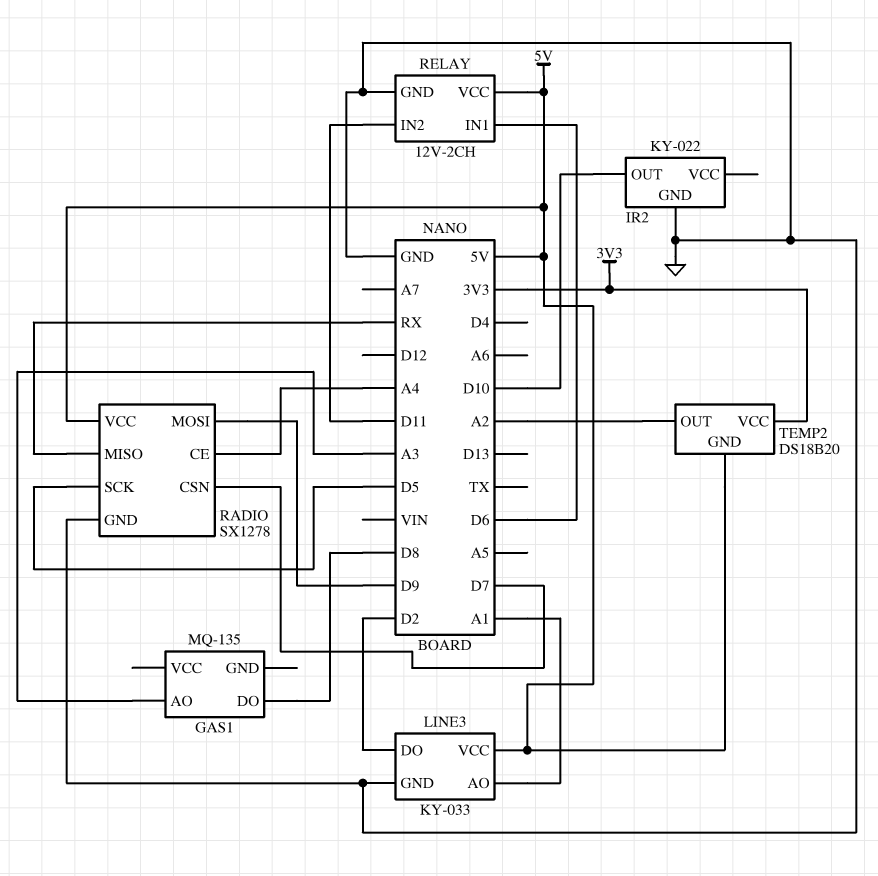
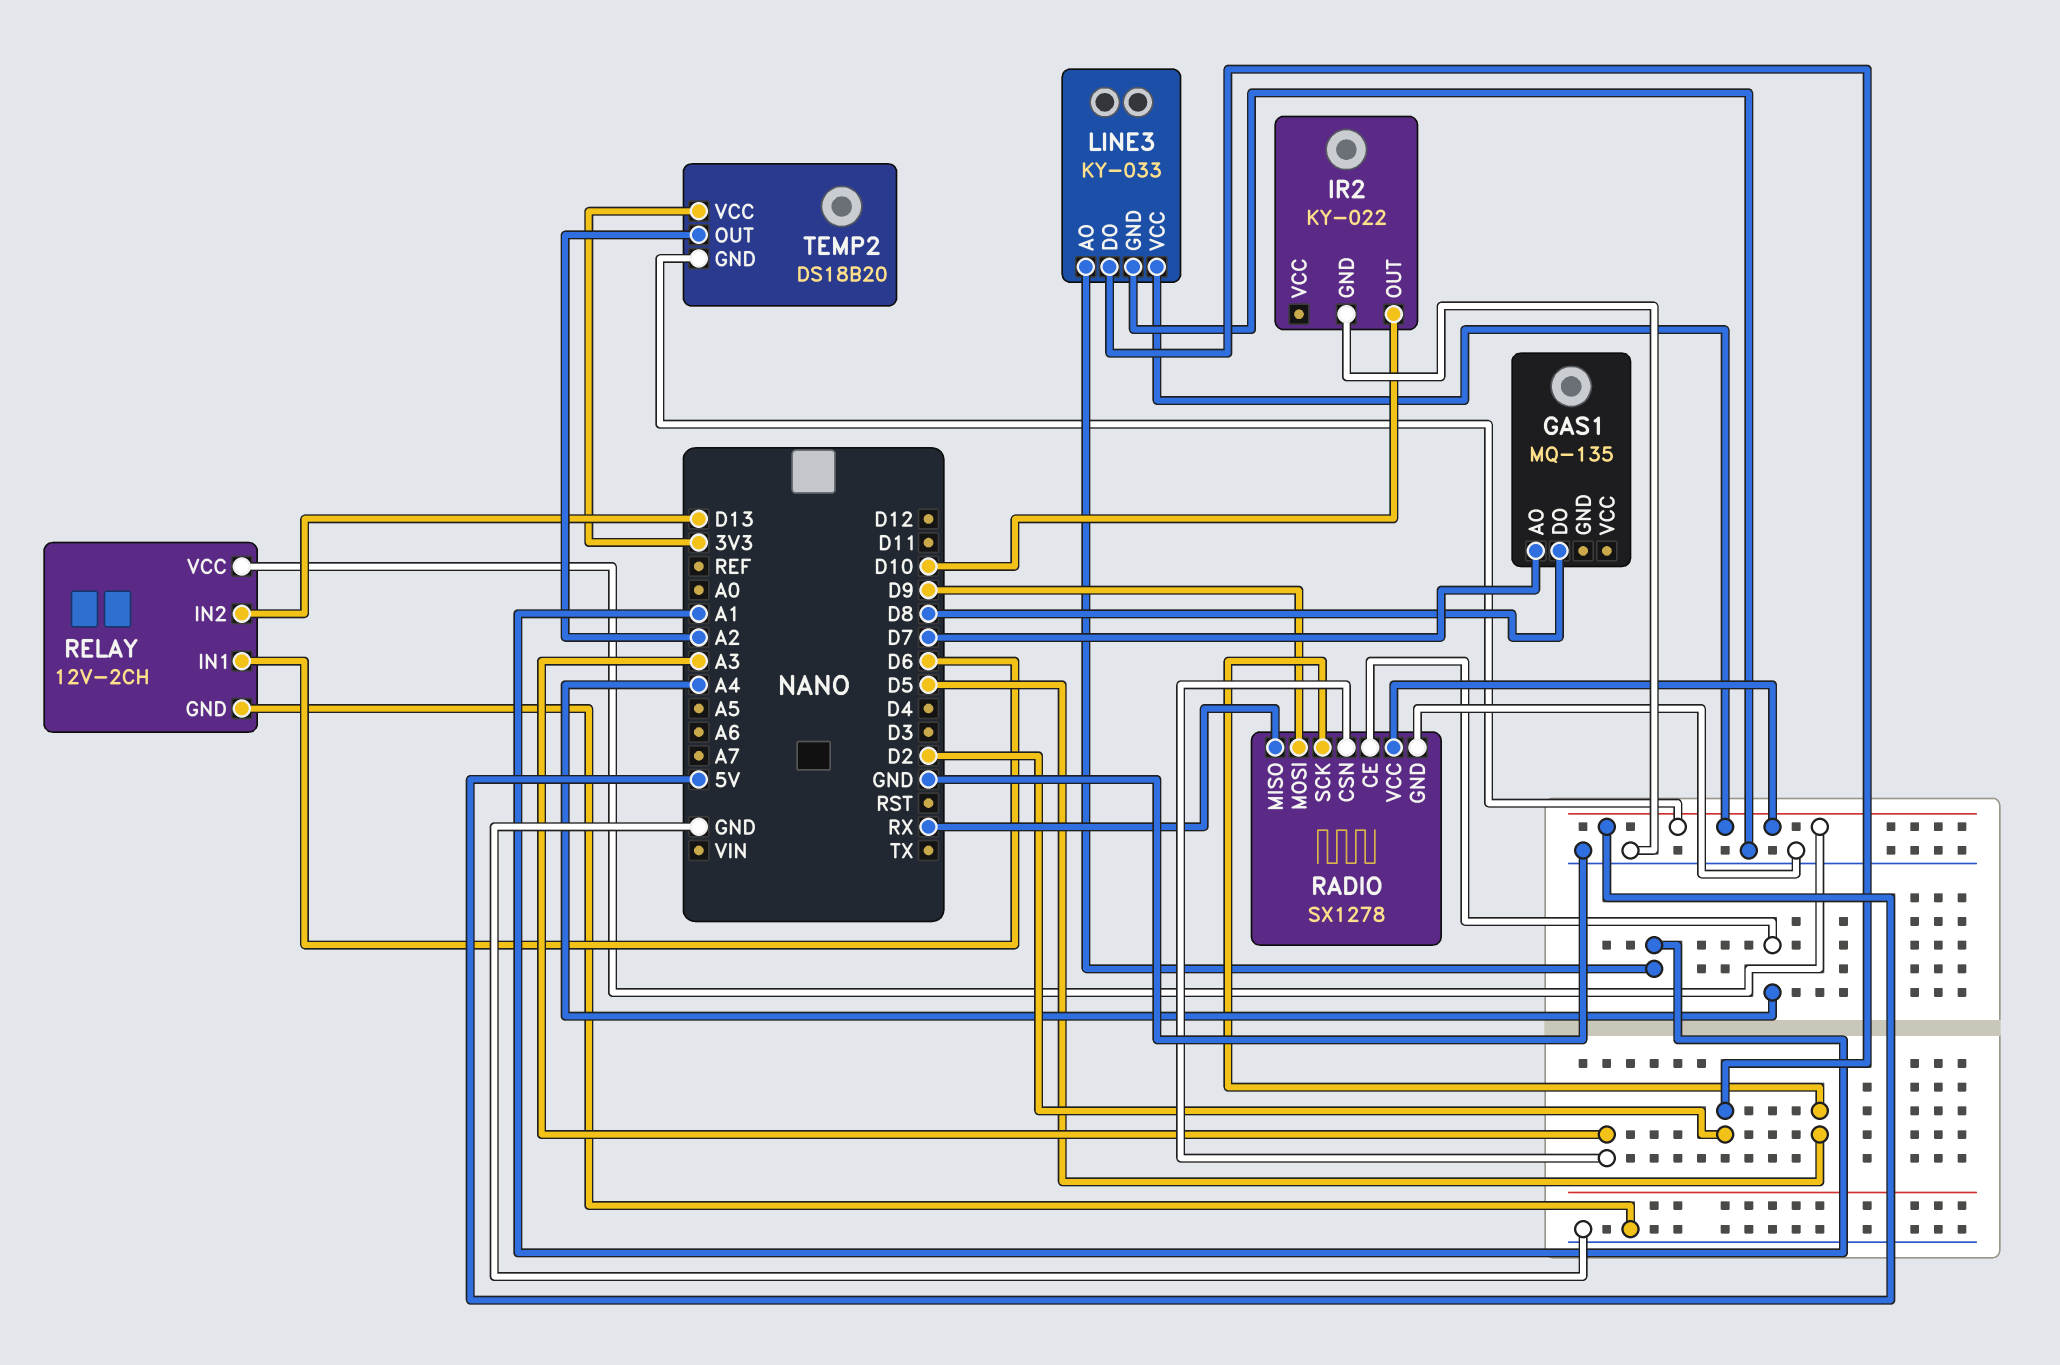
GAS1 pin AO: A3 -> D7
RADIO pin CSN: D7 -> A3
RELAY pin IN2: D11 -> D13

